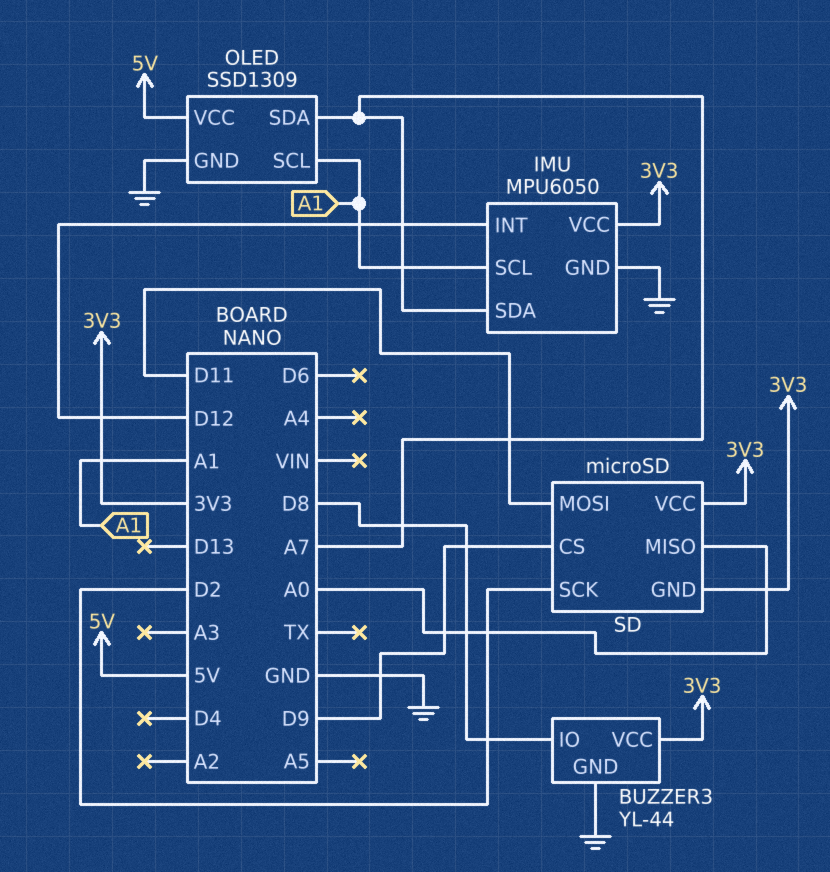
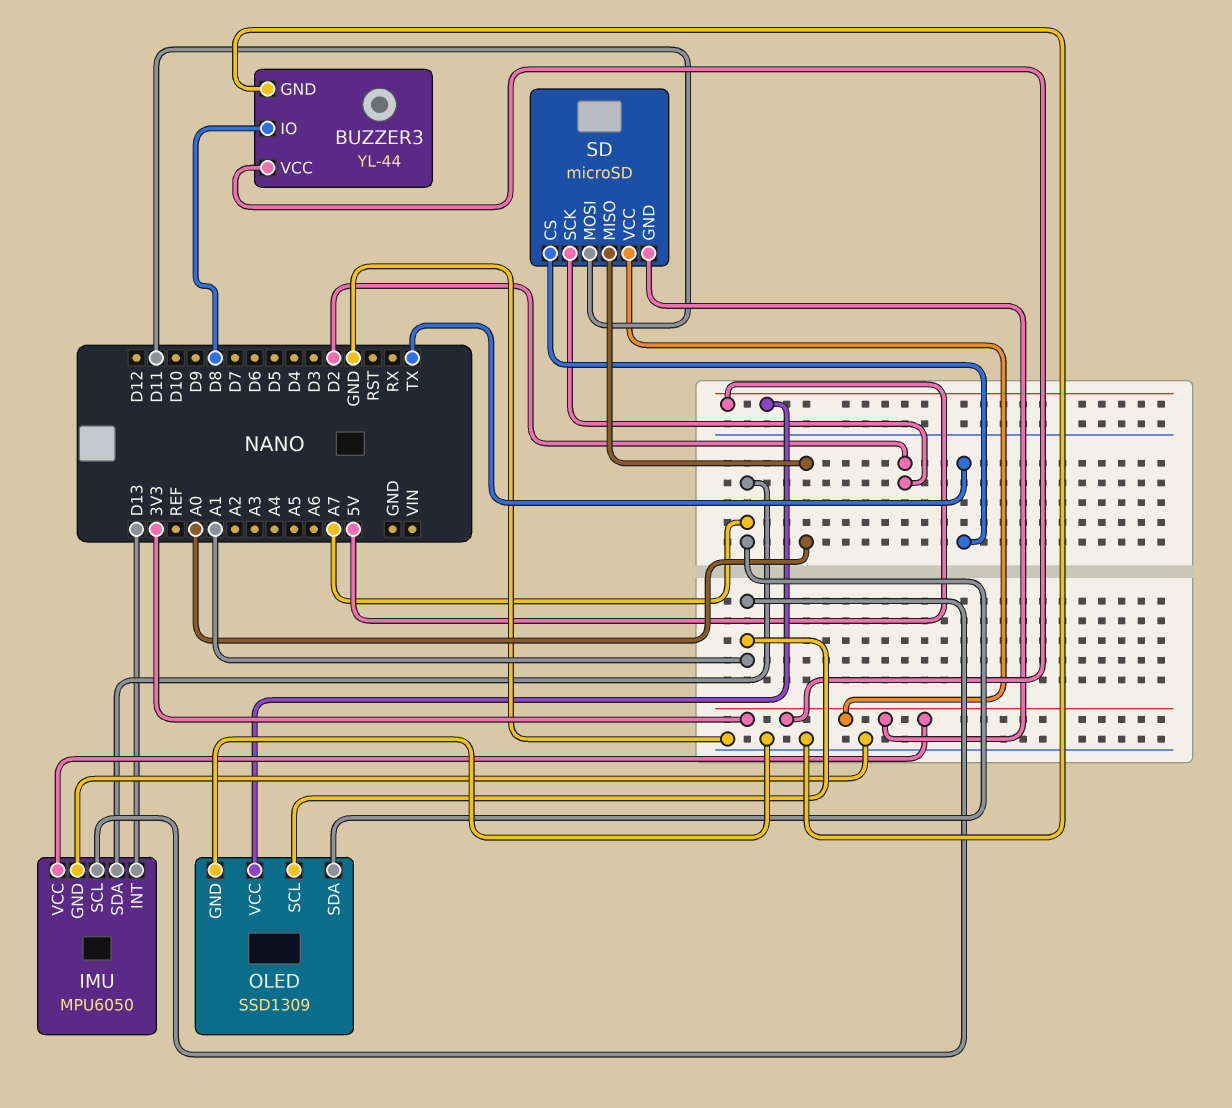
IMU pin INT: D12 -> D13
SD pin CS: D9 -> TX

